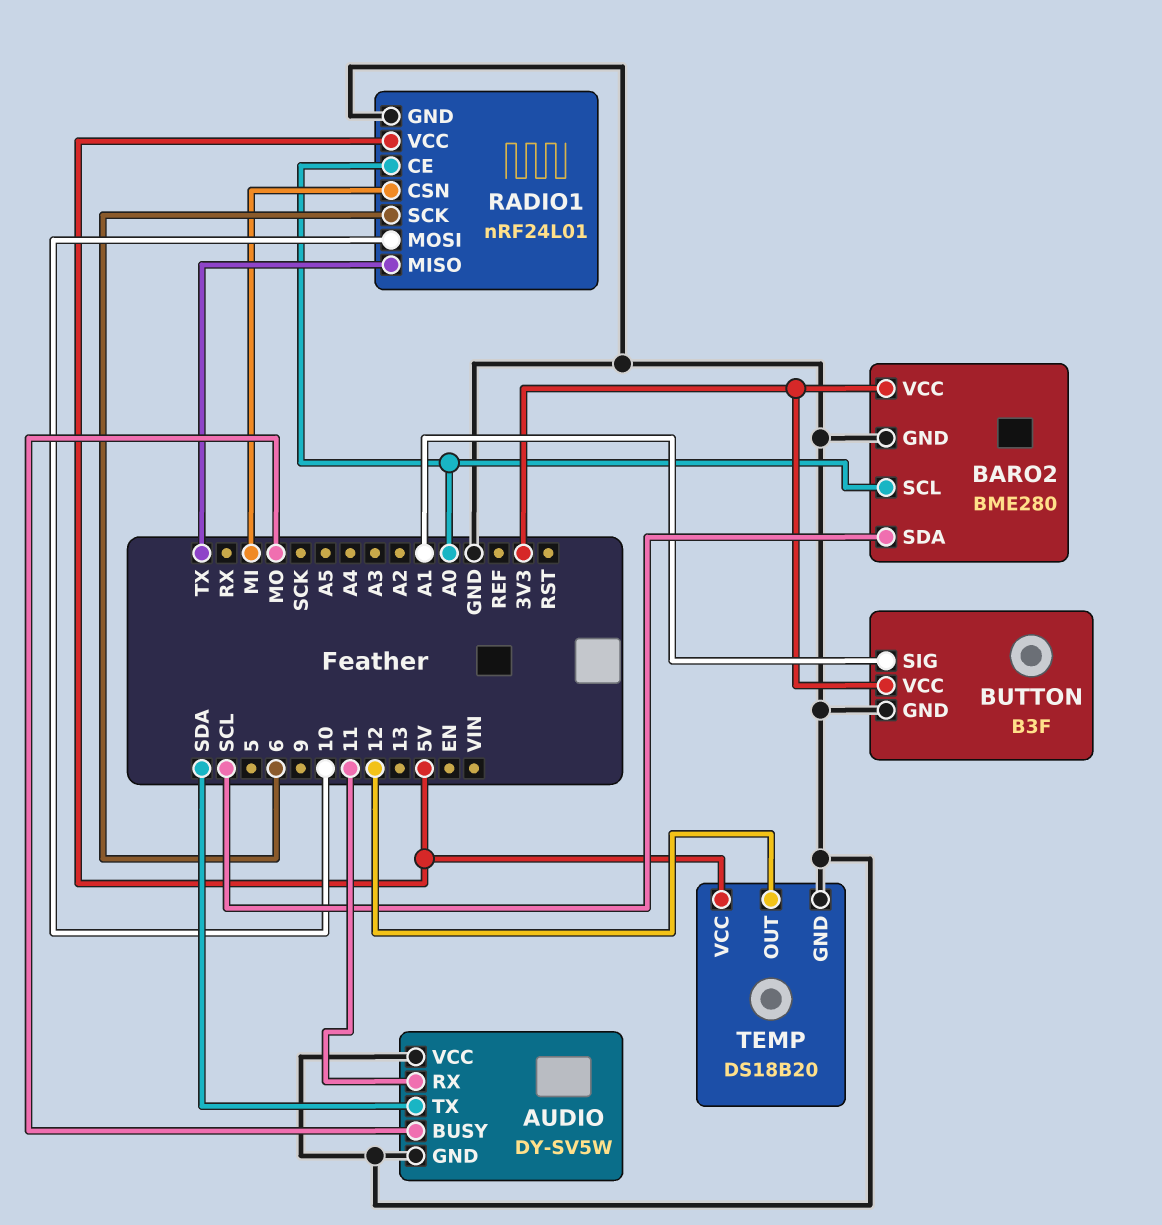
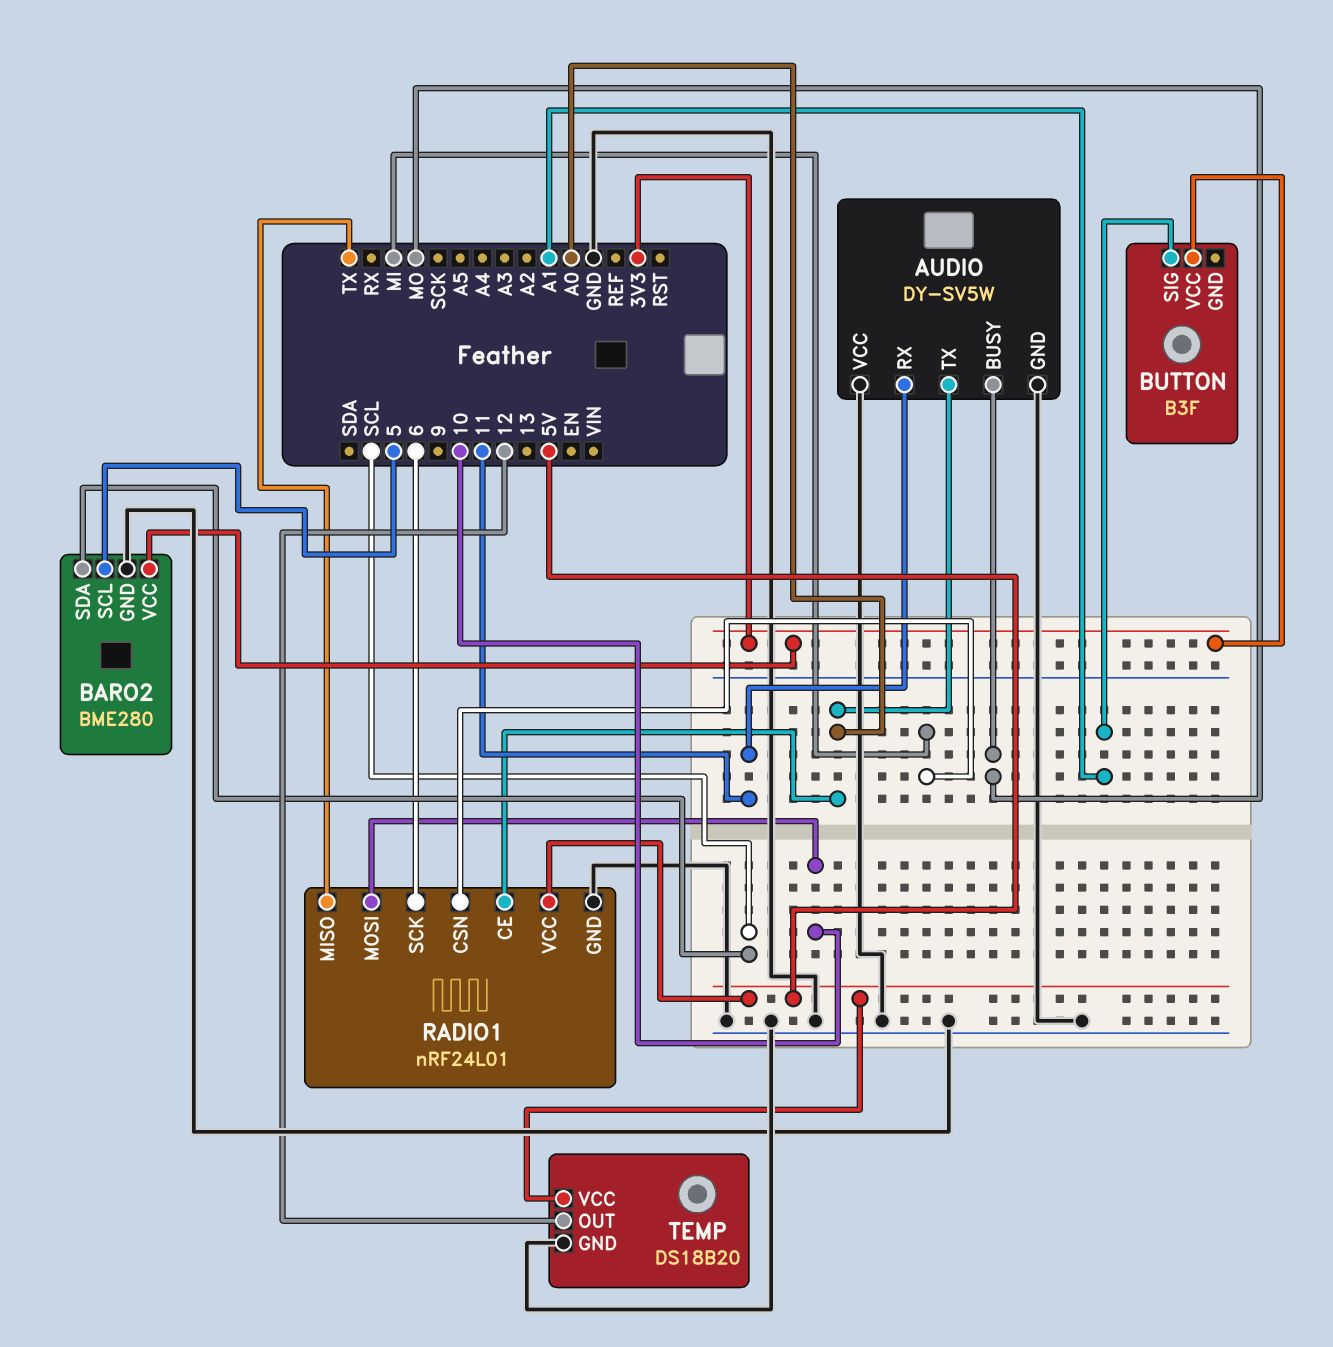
AUDIO pin TX: SDA -> A0
BARO2 pin SCL: A0 -> 5
BUTTON pin GND: GND -> none

